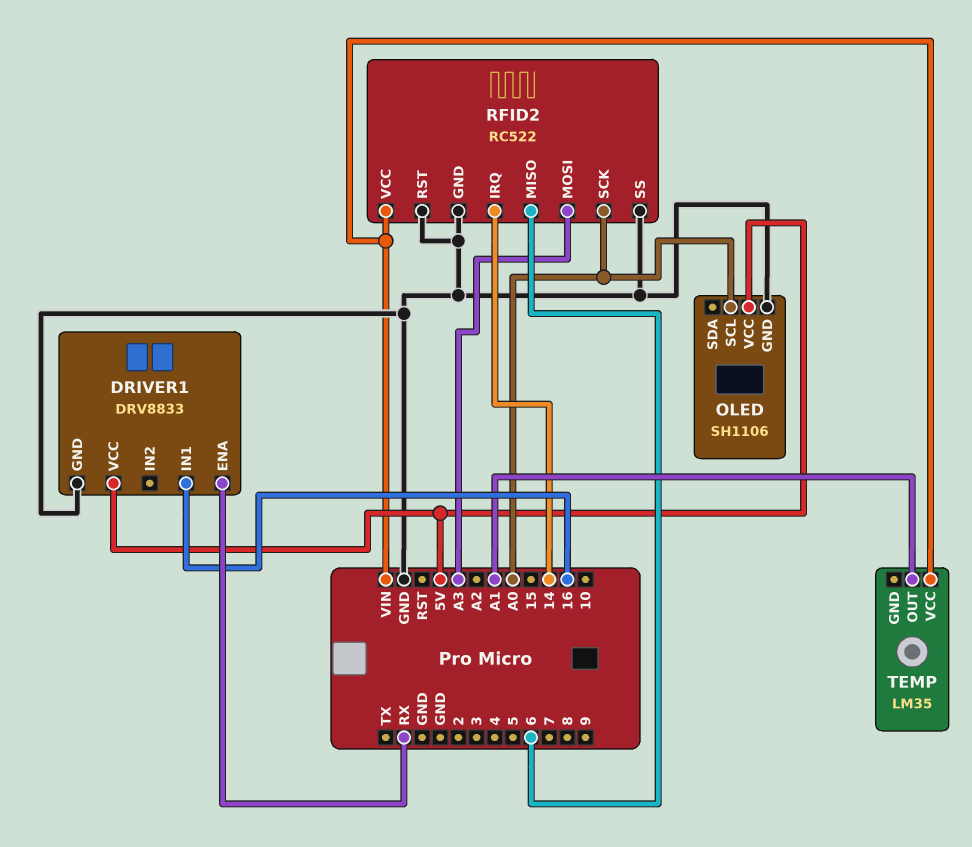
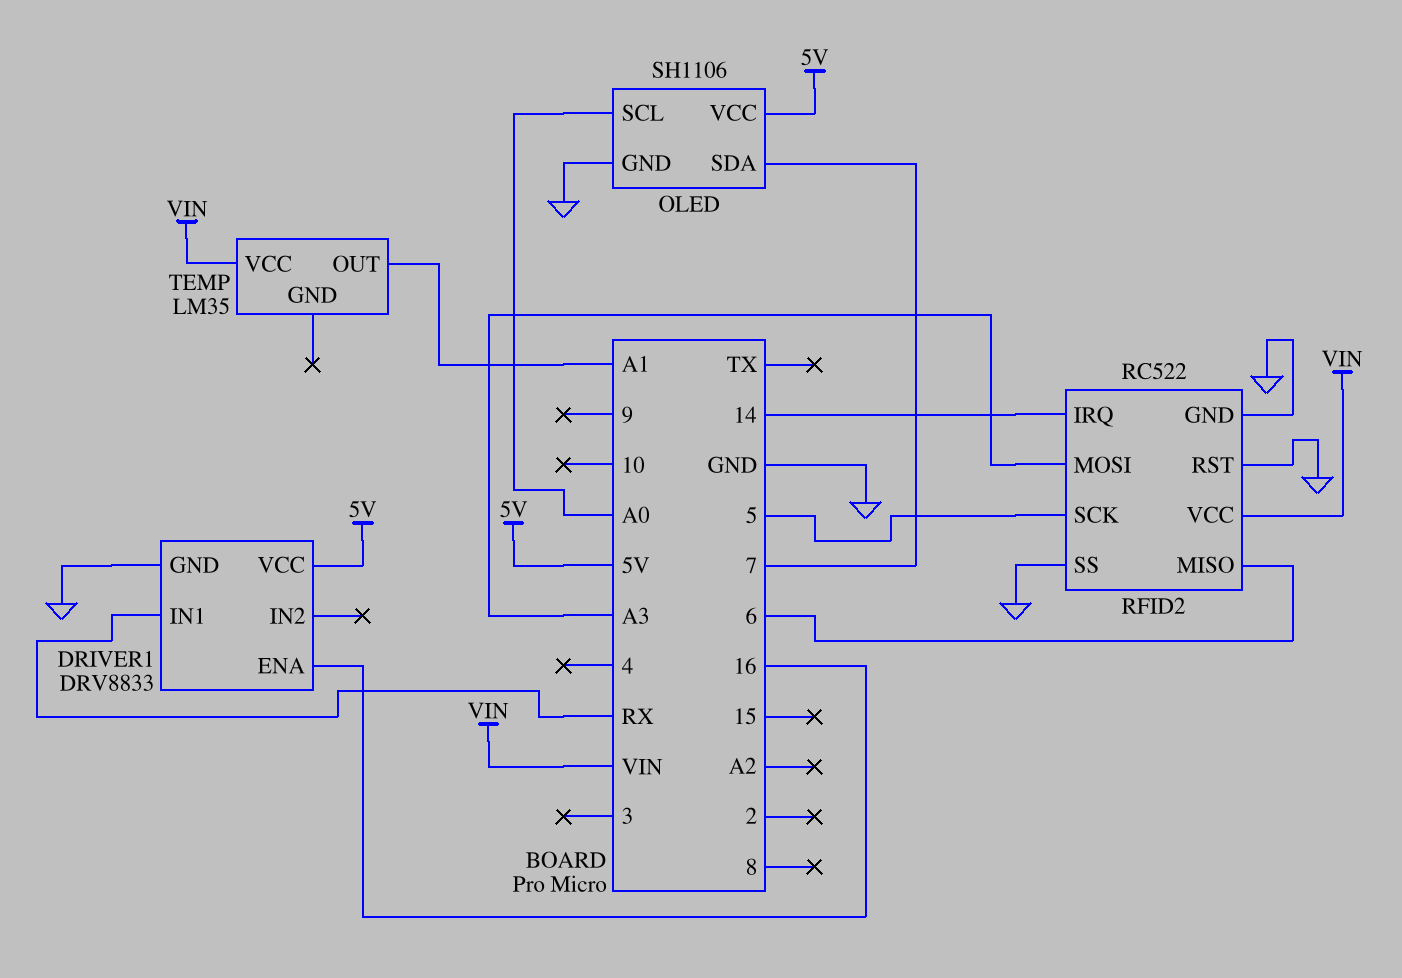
DRIVER1 pin ENA: RX -> 16
DRIVER1 pin IN1: 16 -> RX
OLED pin SDA: none -> 7
RFID2 pin SCK: A0 -> 5

